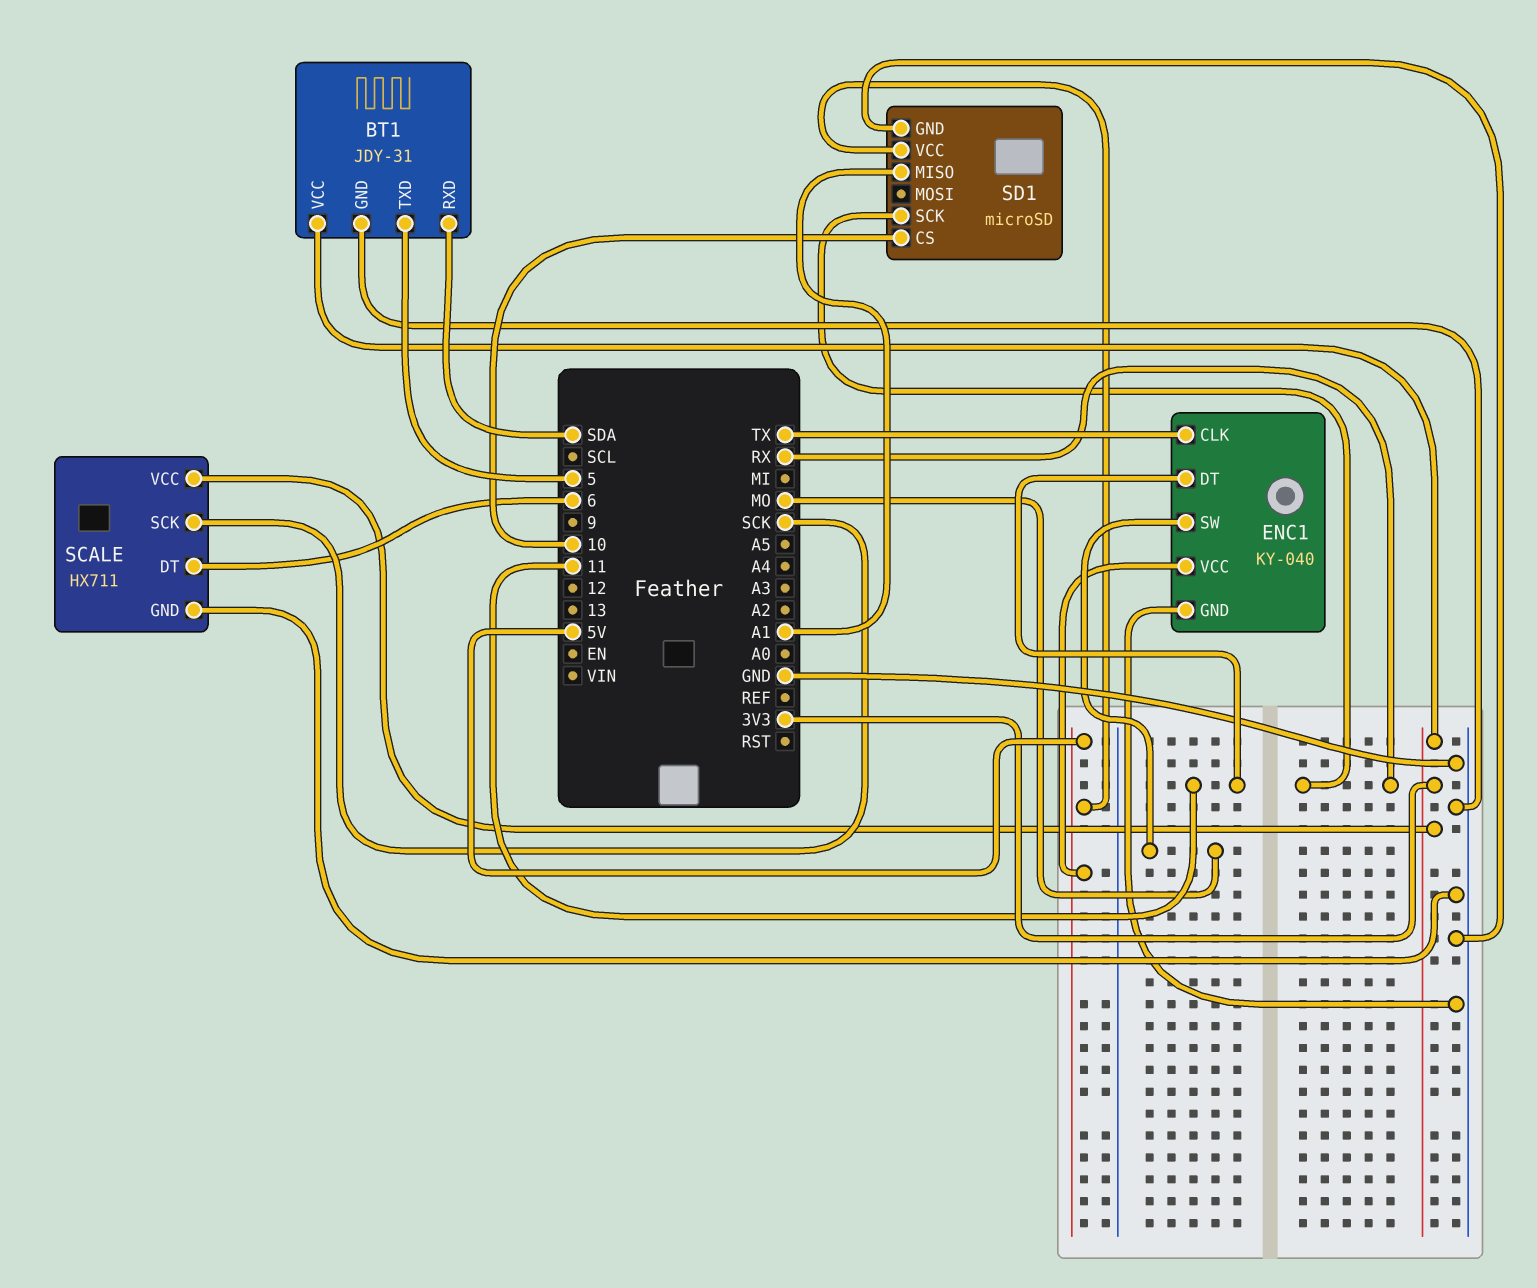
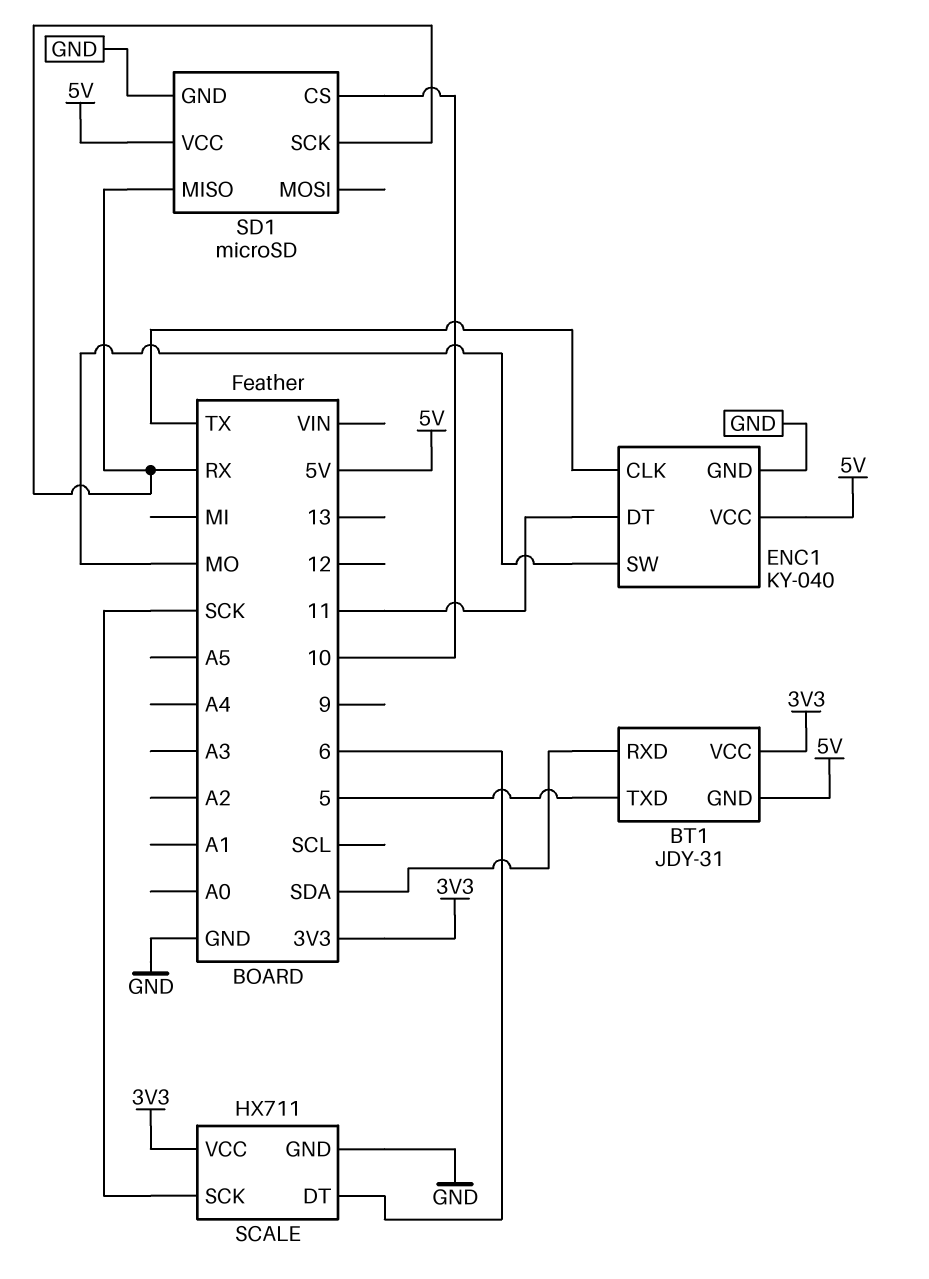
BT1 pin GND: GND -> 5V
SD1 pin MISO: A1 -> RX

